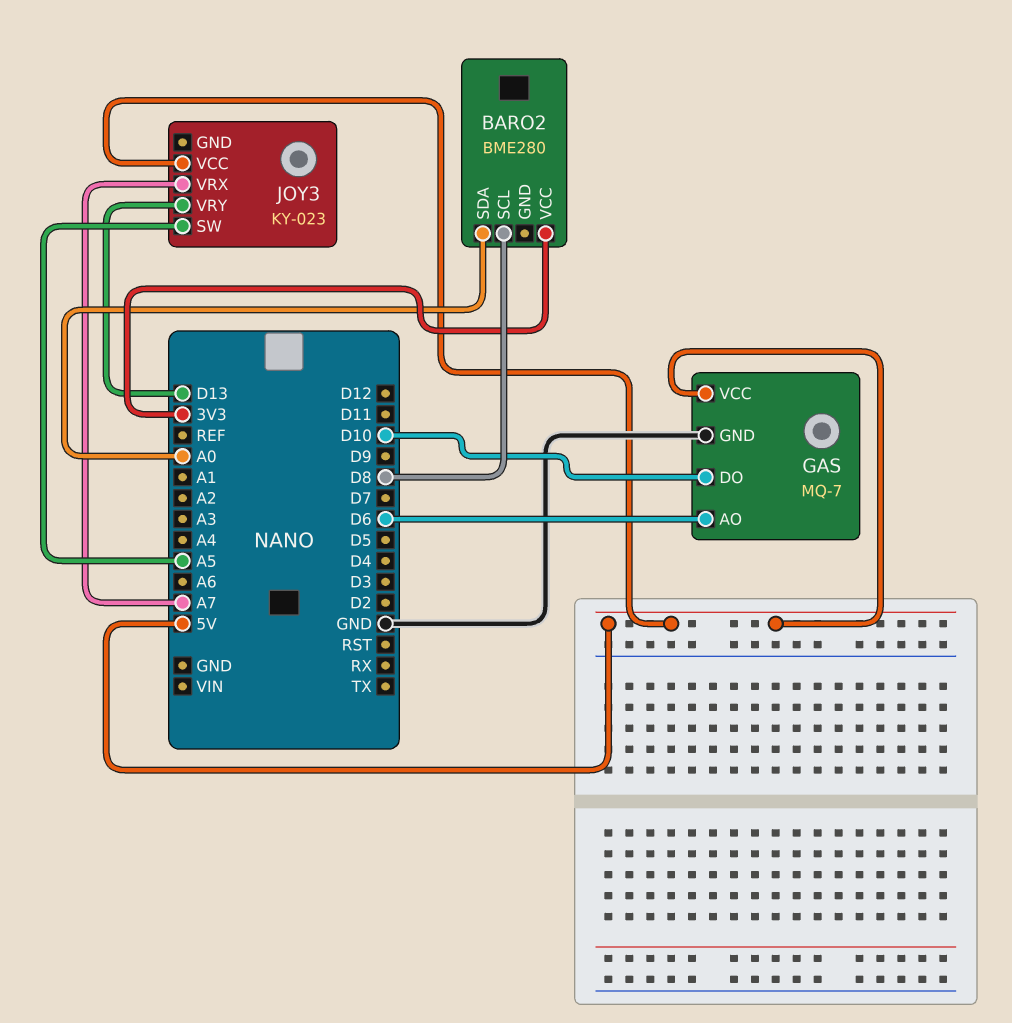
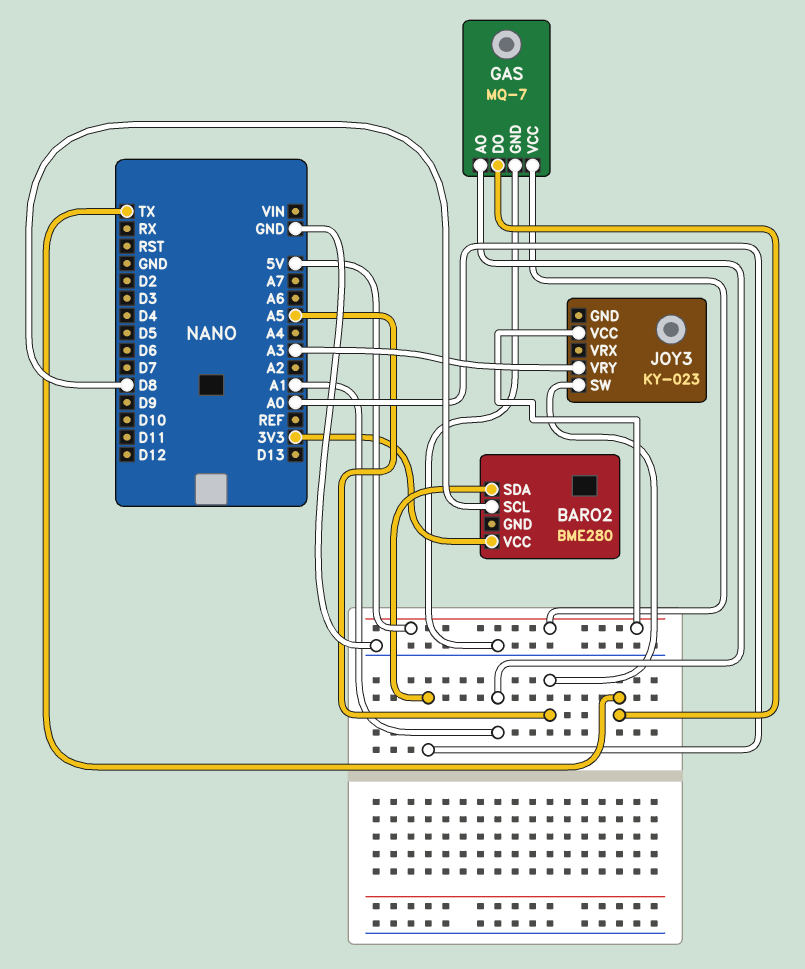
GAS pin AO: D6 -> A1
GAS pin DO: D10 -> TX
JOY3 pin VRX: A7 -> none
JOY3 pin VRY: D13 -> A3

